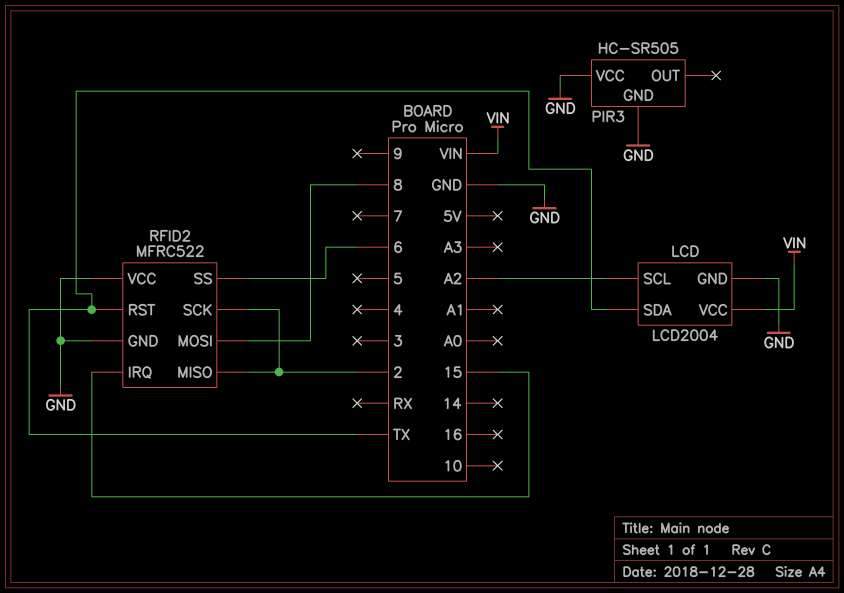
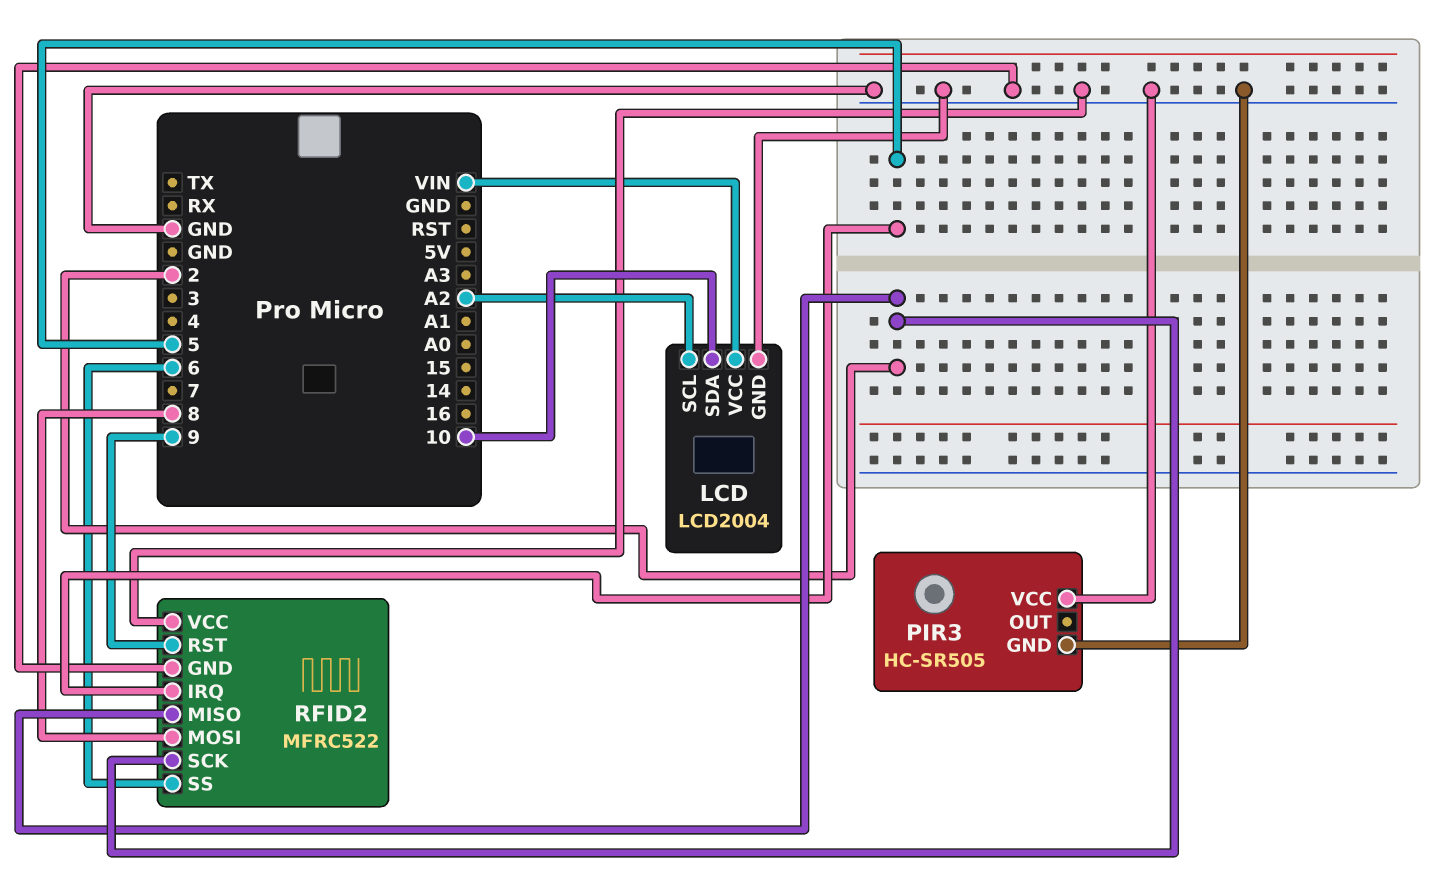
LCD pin SDA: TX -> 10
RFID2 pin IRQ: 15 -> 5
RFID2 pin RST: TX -> 9

